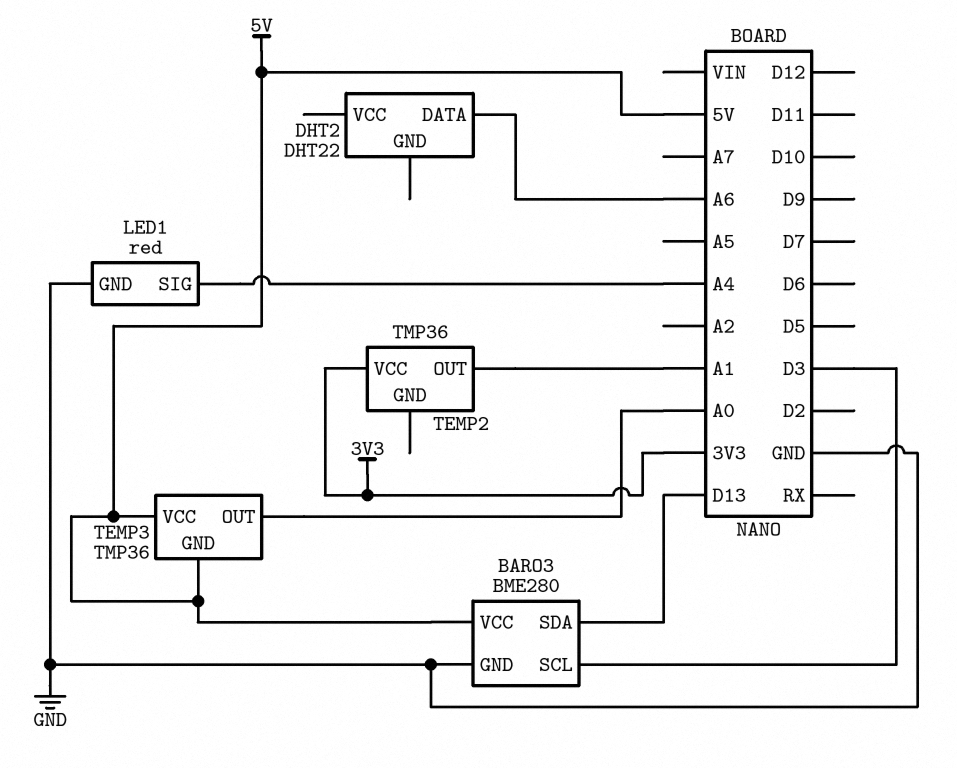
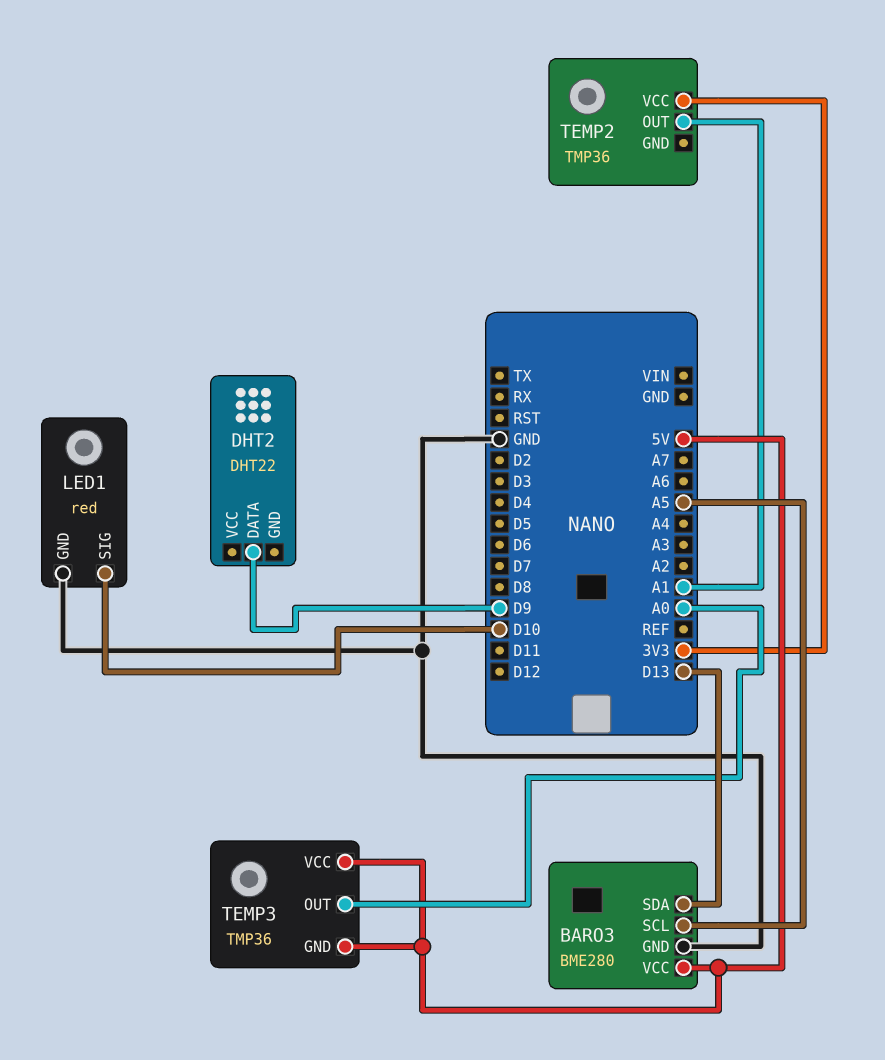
BARO3 pin SCL: D3 -> A5
DHT2 pin DATA: A6 -> D9
LED1 pin SIG: A4 -> D10

